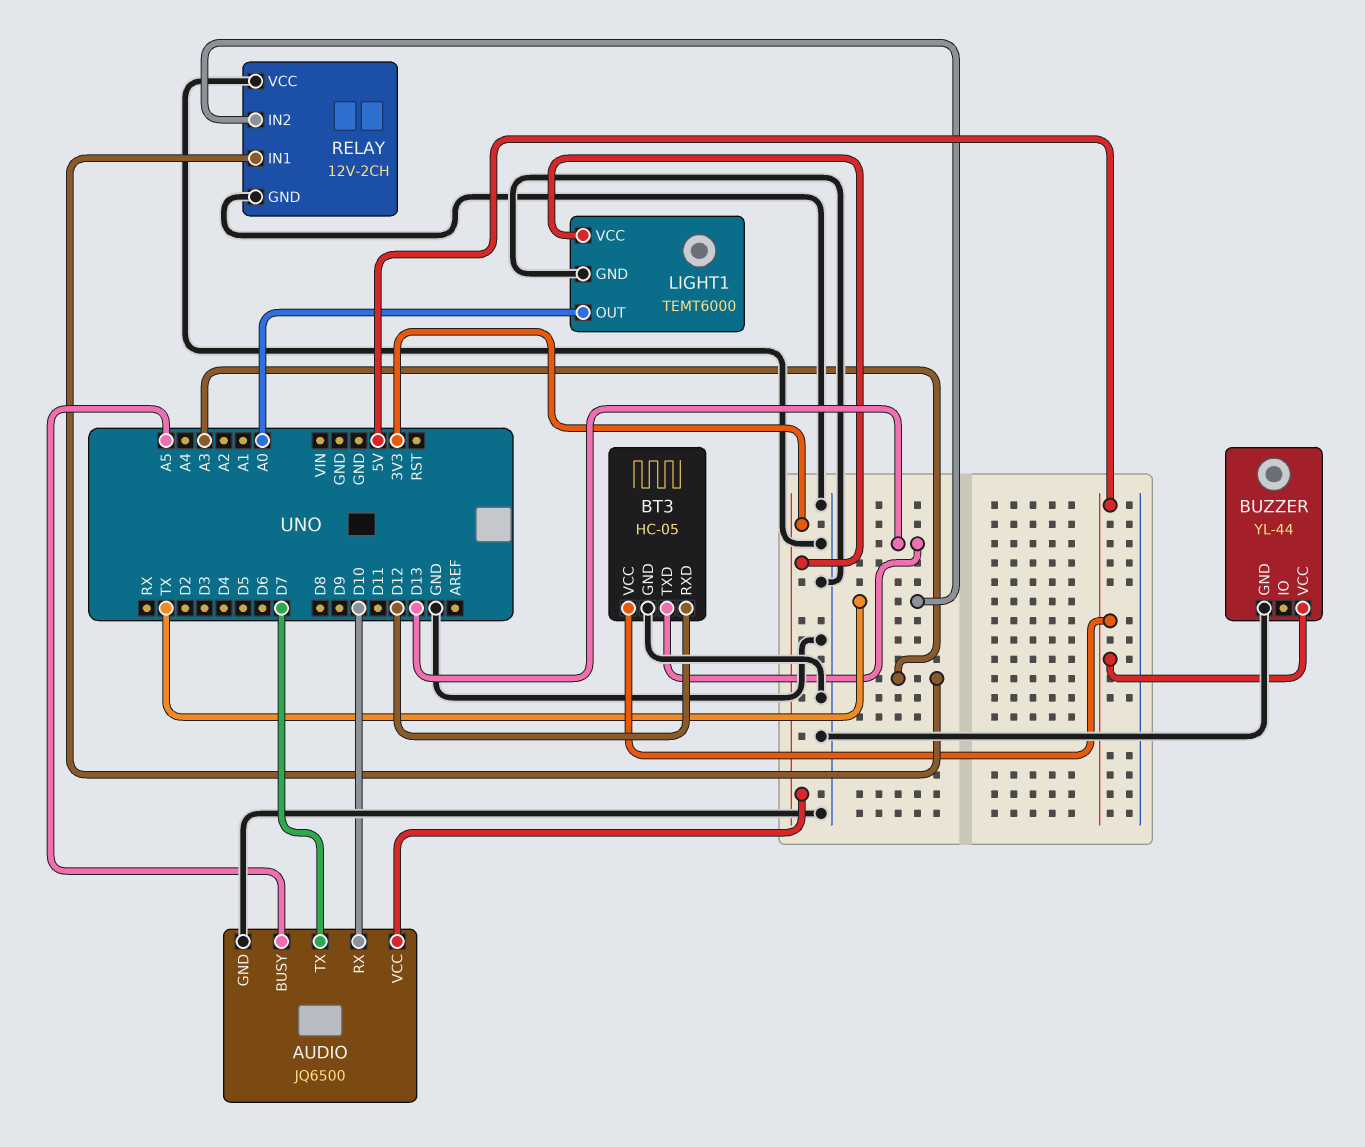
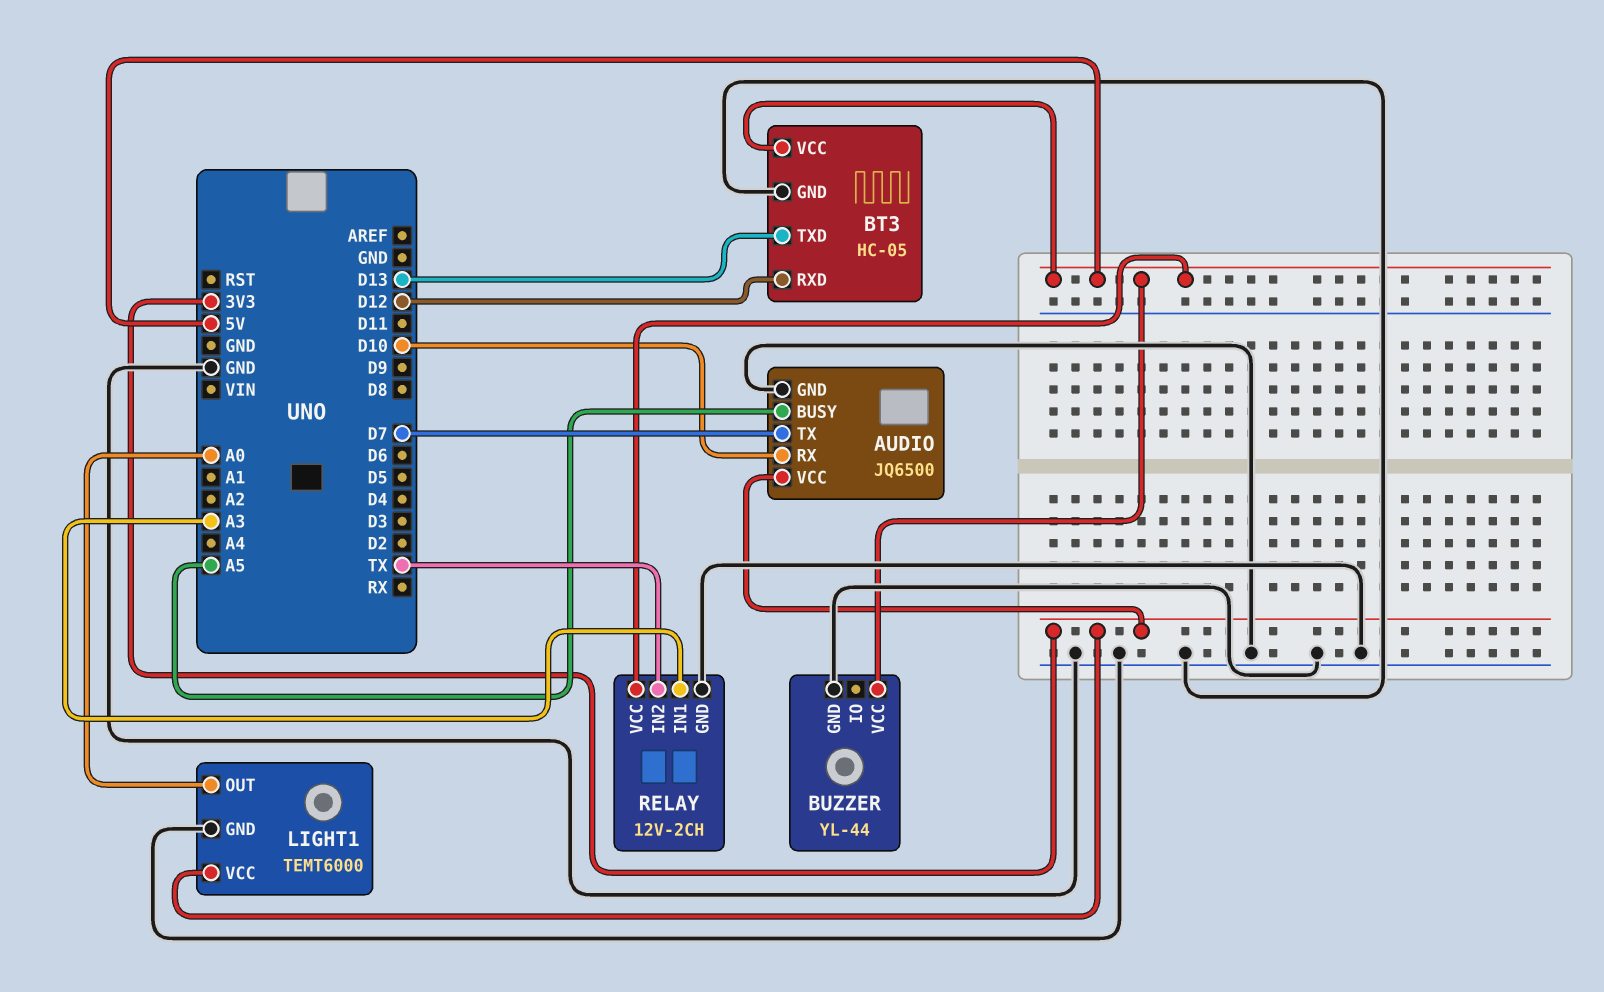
RELAY pin VCC: GND -> 5V

